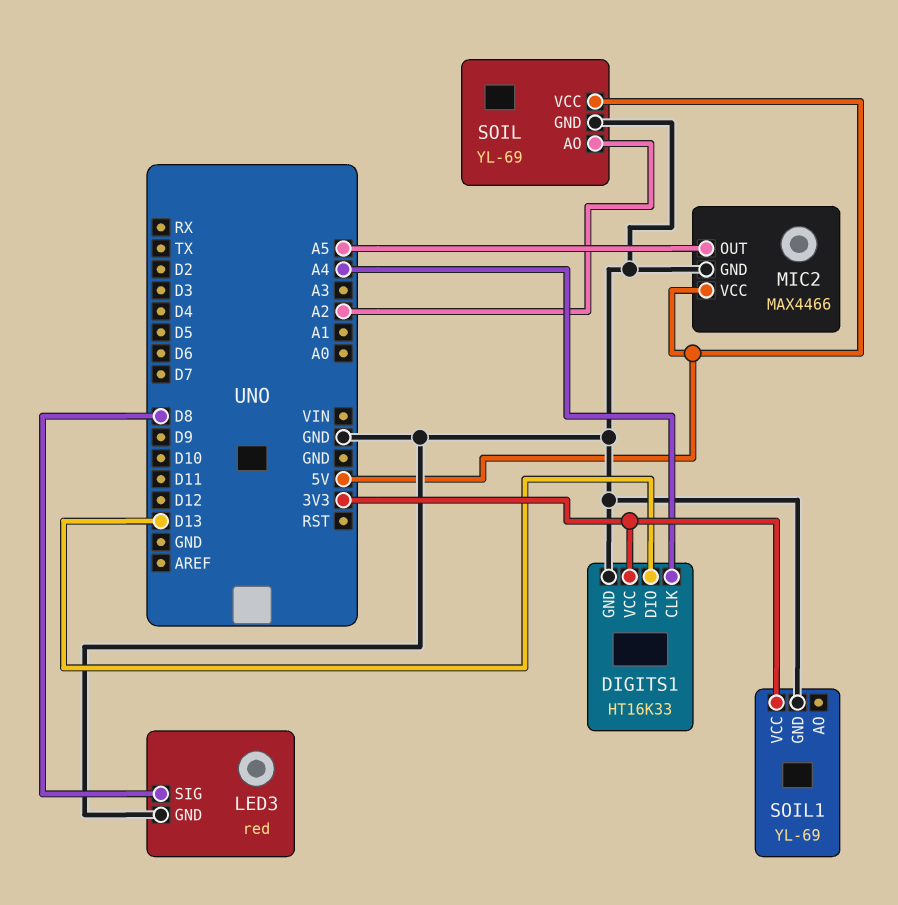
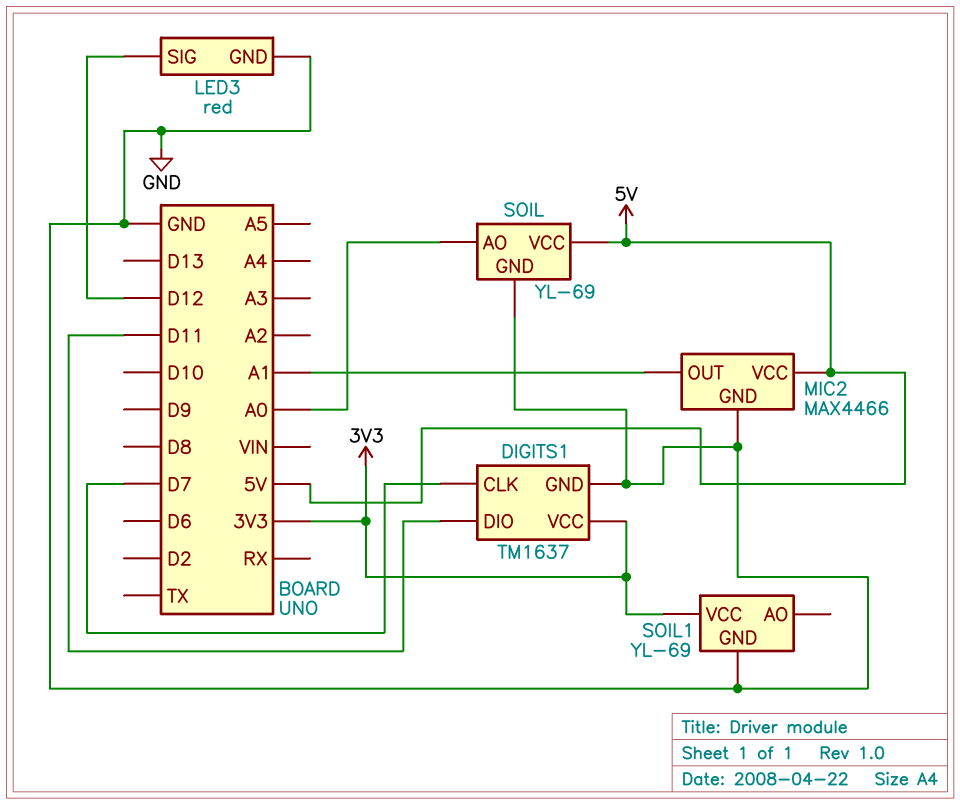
DIGITS1: HT16K33 -> TM1637
DIGITS1 pin CLK: A4 -> D7
DIGITS1 pin DIO: D13 -> D11
LED3 pin SIG: D8 -> D12
MIC2 pin OUT: A5 -> A1
SOIL pin AO: A2 -> A0

